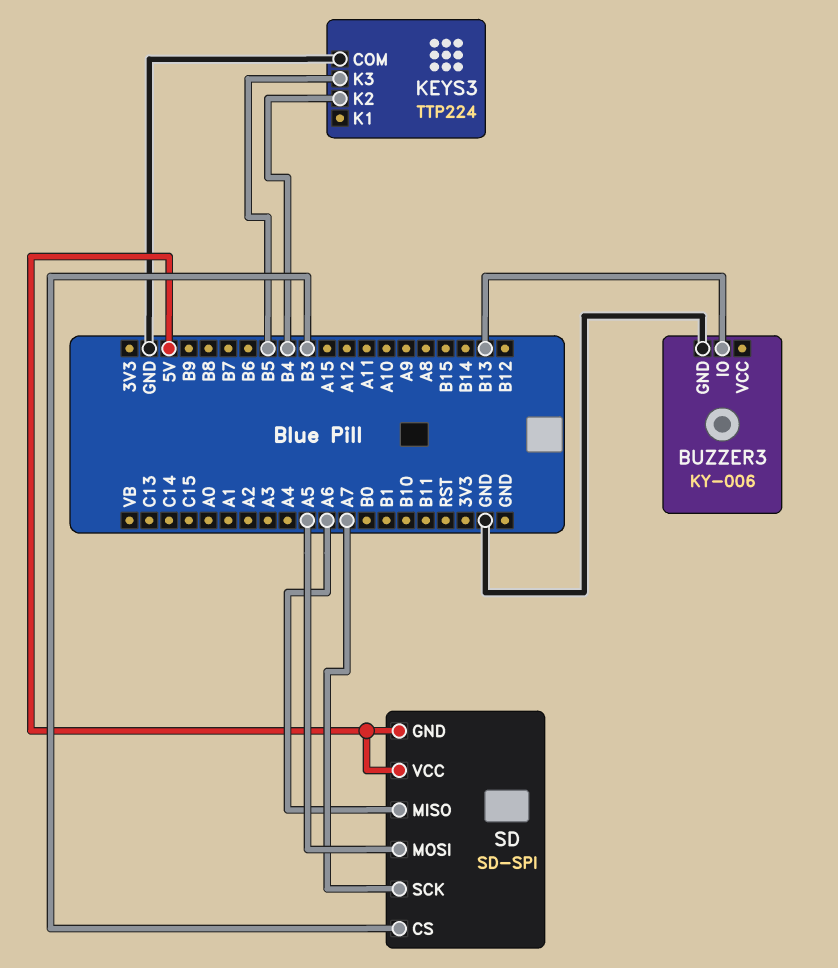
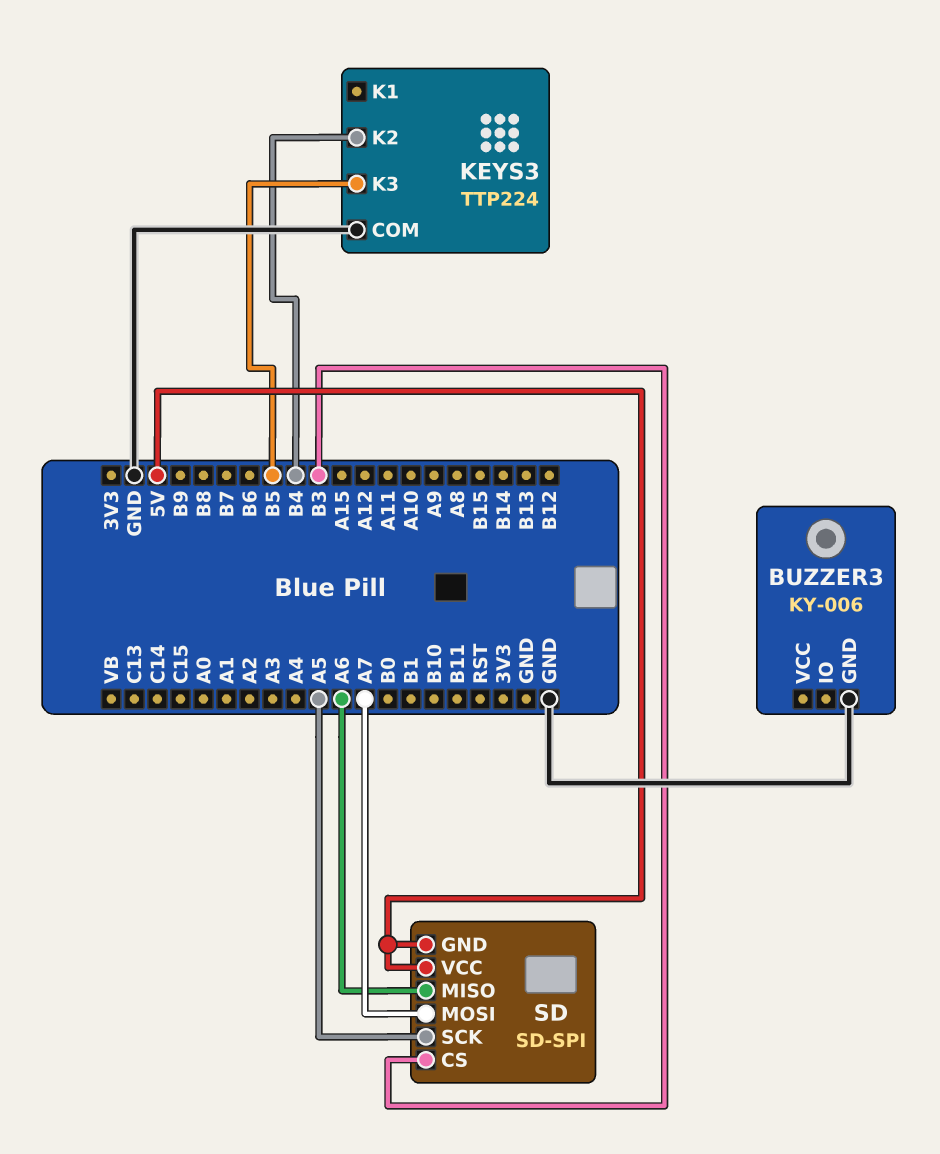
BUZZER3 pin IO: B13 -> none
SD pin MOSI: A5 -> A7
SD pin SCK: A7 -> A5

